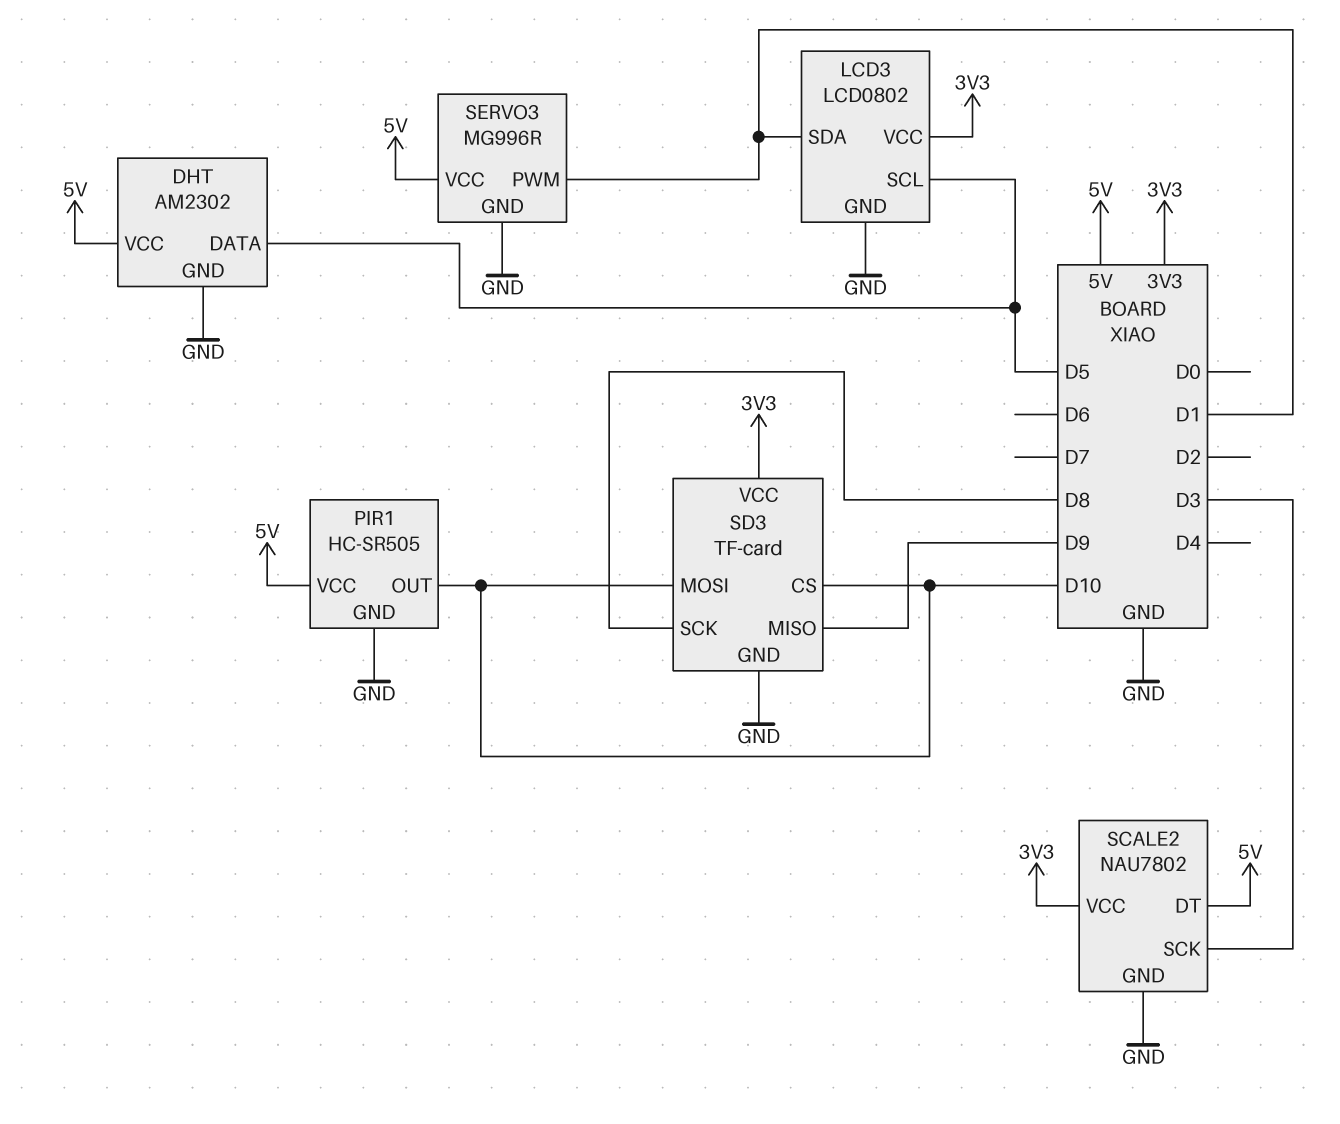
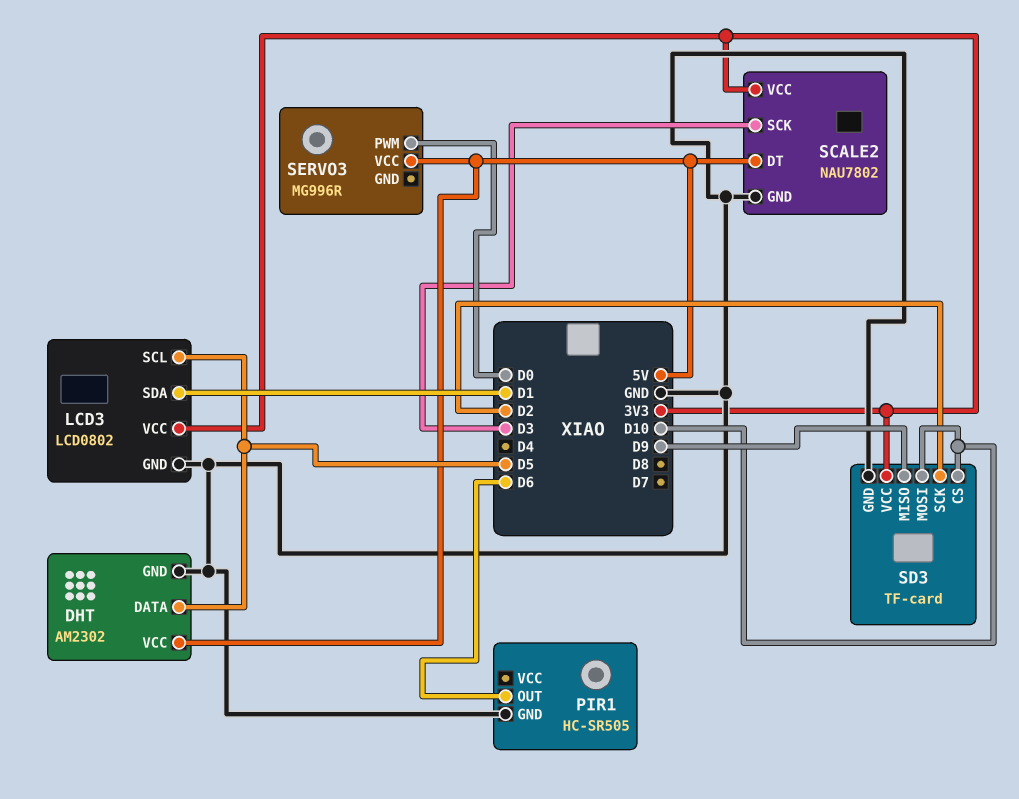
PIR1 pin OUT: D10 -> D6
PIR1 pin VCC: 5V -> none
SD3 pin SCK: D8 -> D2
SERVO3 pin GND: GND -> none
SERVO3 pin PWM: D1 -> D0

